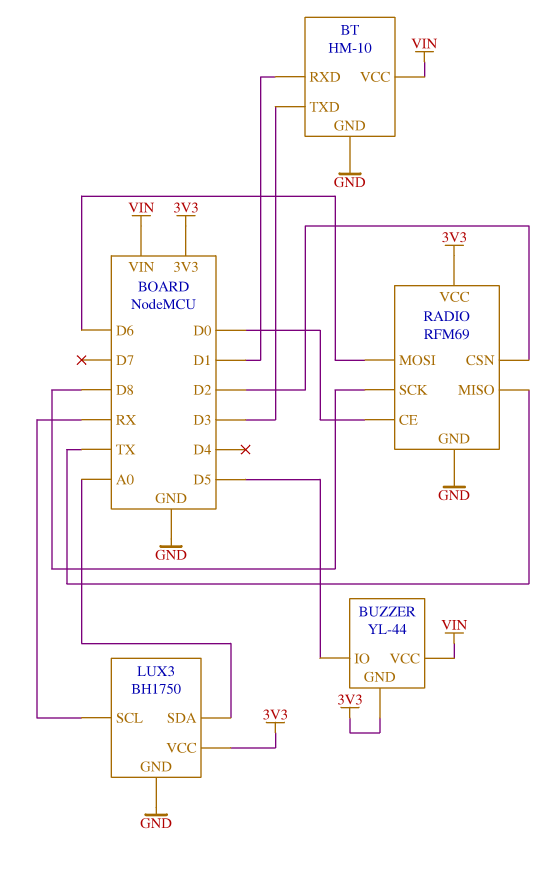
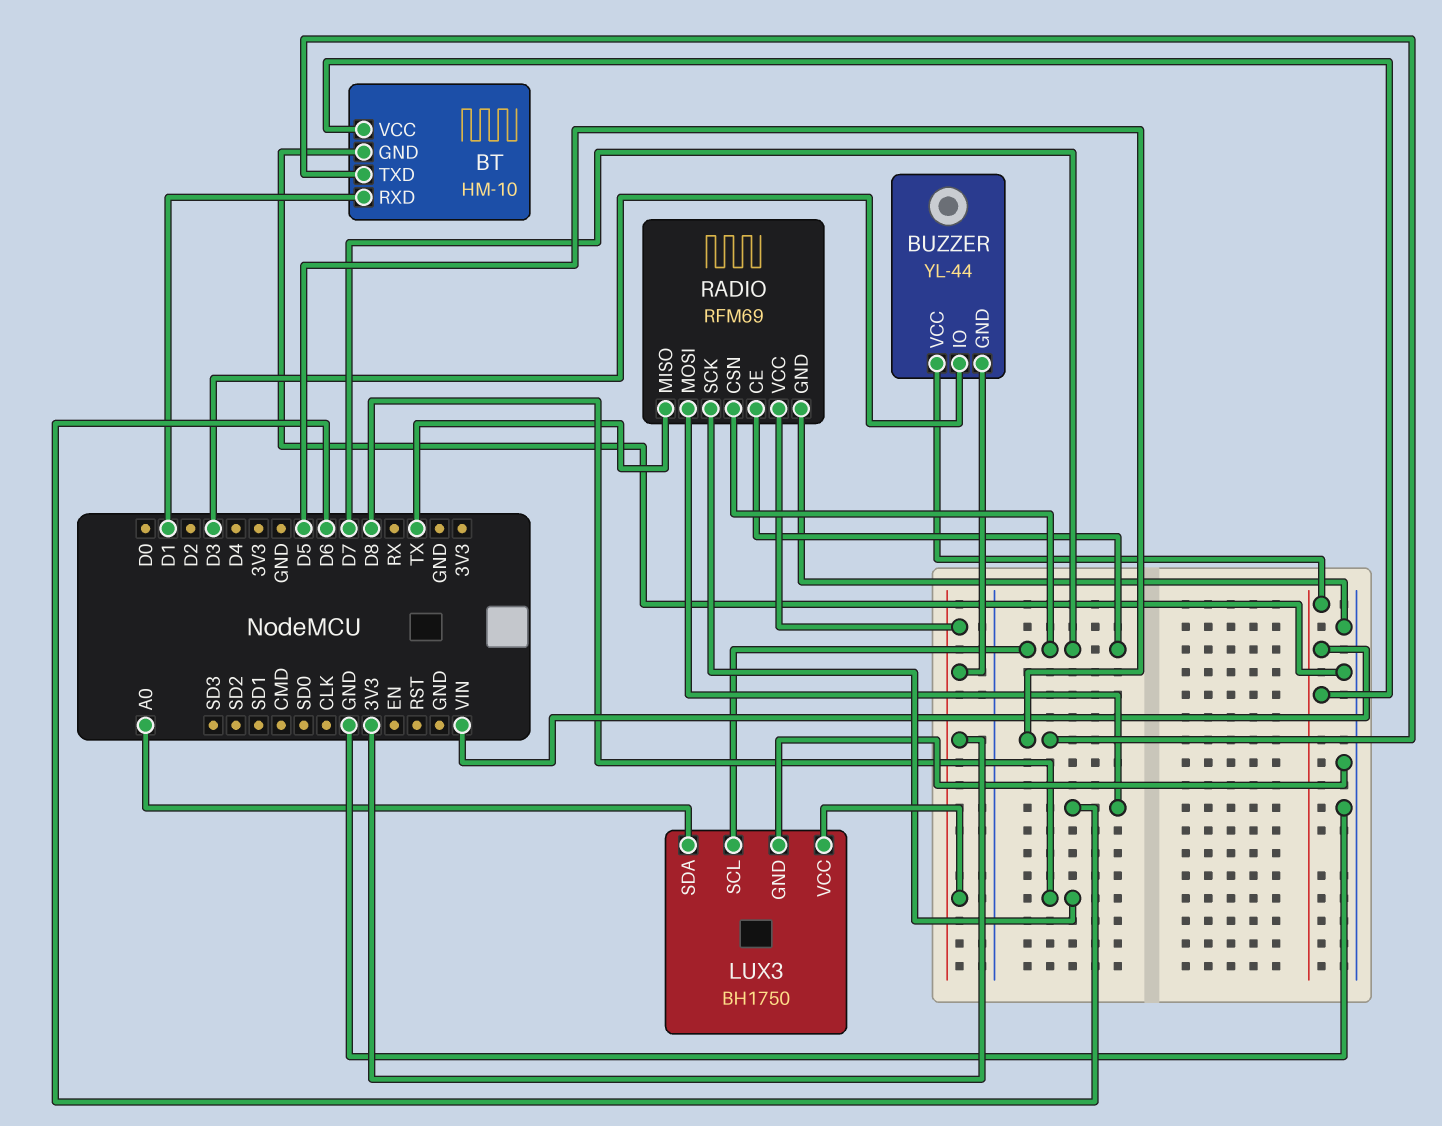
BT pin TXD: D3 -> D5
BUZZER pin IO: D5 -> D3
LUX3 pin SCL: RX -> D7
RADIO pin CE: D0 -> D7
RADIO pin CSN: D2 -> D7

